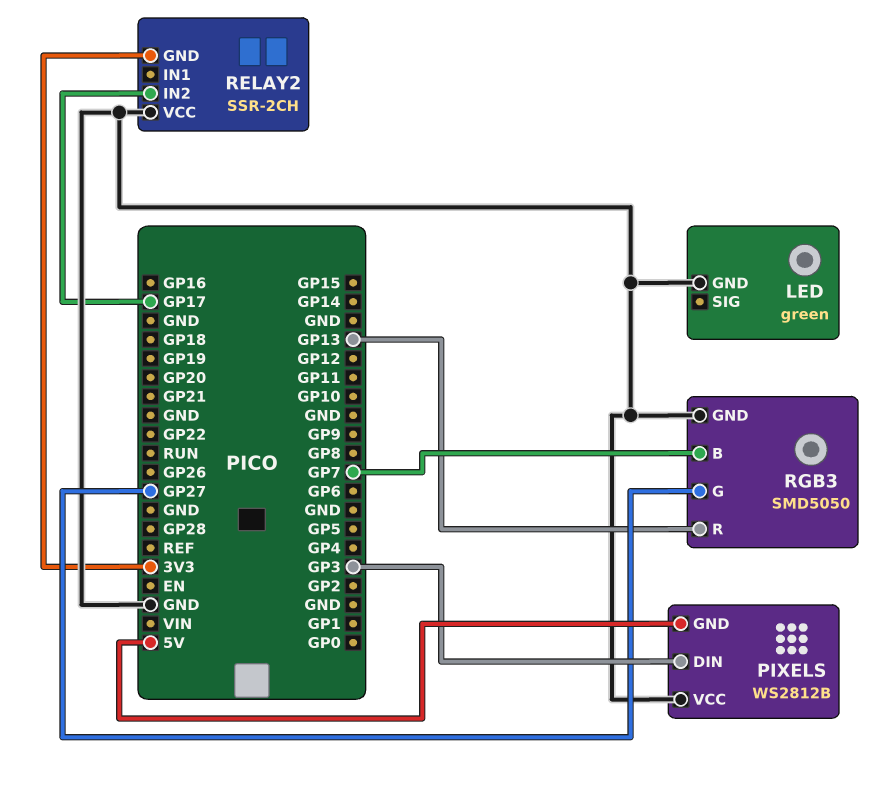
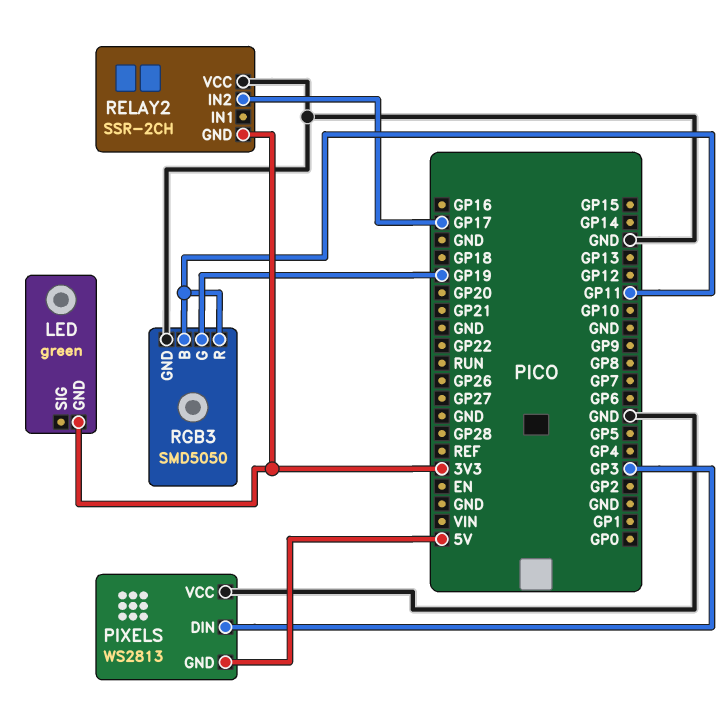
LED pin GND: GND -> 3V3
PIXELS: WS2812B -> WS2813
RGB3 pin B: GP7 -> GP11
RGB3 pin G: GP27 -> GP19
RGB3 pin R: GP13 -> GP11

